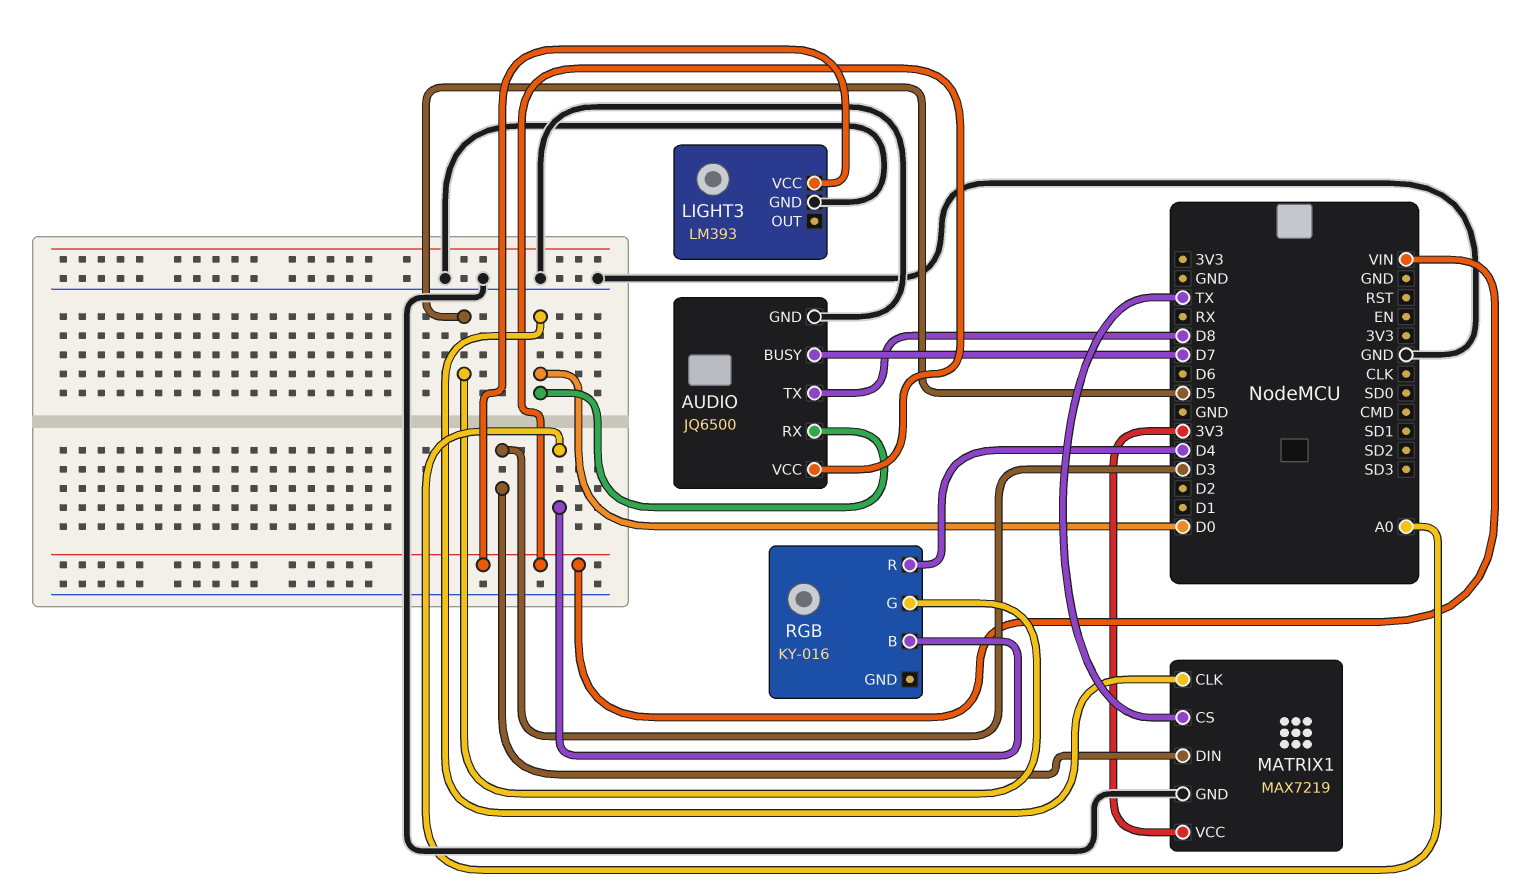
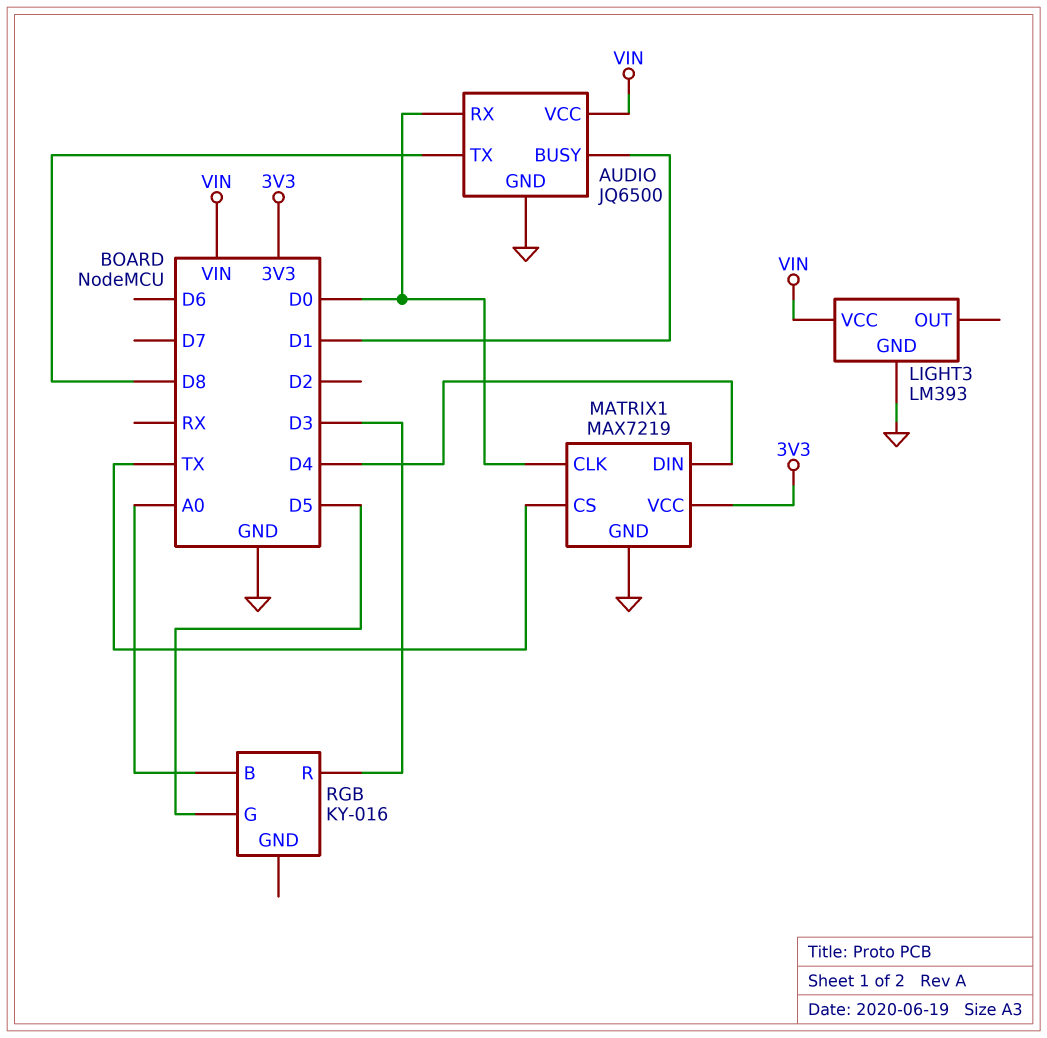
AUDIO pin BUSY: D7 -> D1
MATRIX1 pin DIN: D3 -> D4
RGB pin R: D4 -> D3

